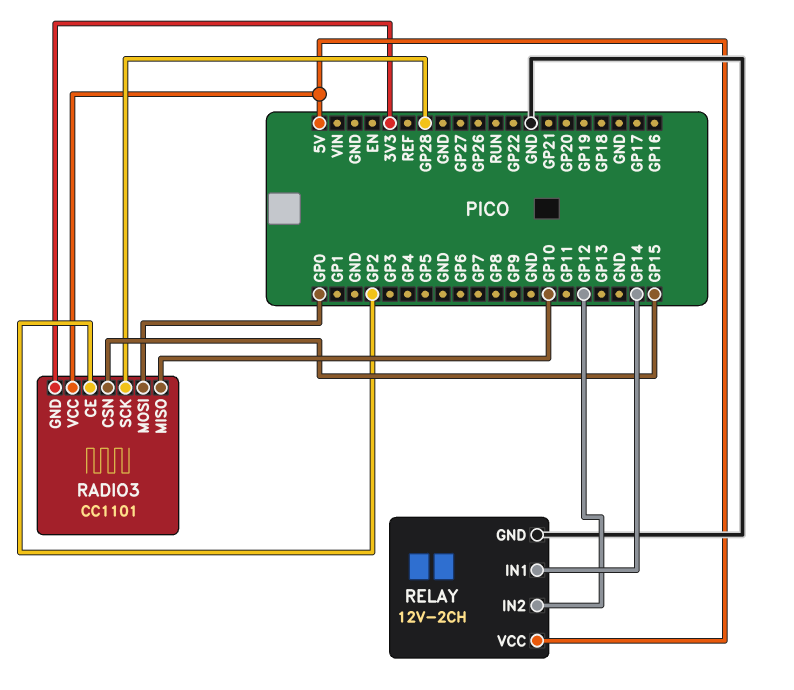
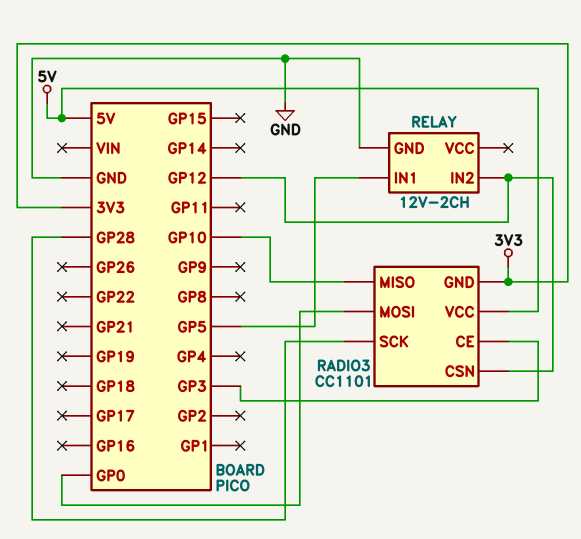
RADIO3 pin CE: GP2 -> GP3
RADIO3 pin CSN: GP15 -> GP12
RELAY pin IN1: GP14 -> GP5
RELAY pin VCC: 5V -> none

